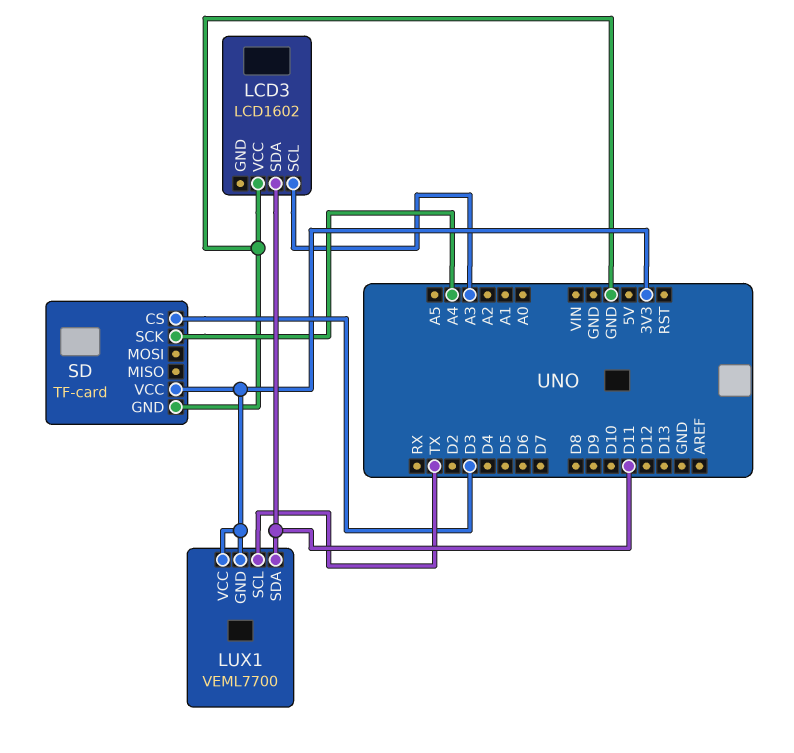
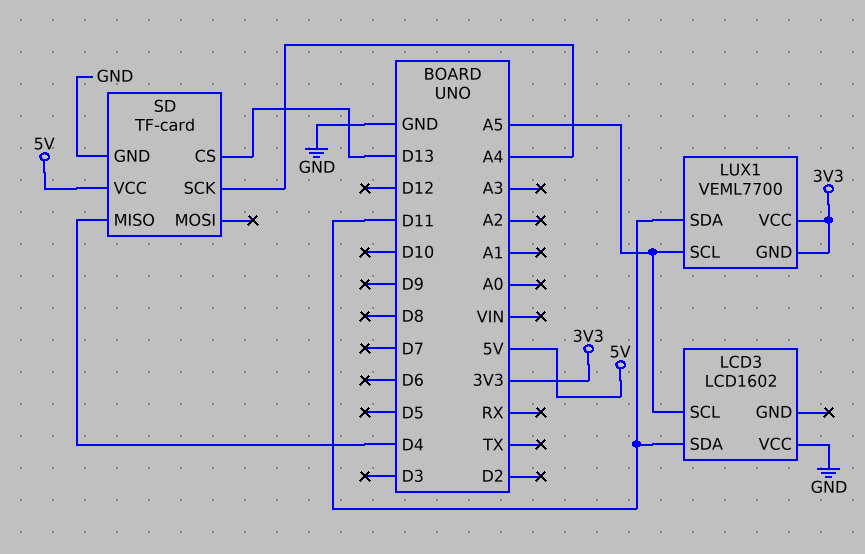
LCD3 pin SCL: A3 -> A5
LUX1 pin SCL: TX -> A5
SD pin CS: D3 -> D13
SD pin MISO: none -> D4
SD pin VCC: 3V3 -> 5V

